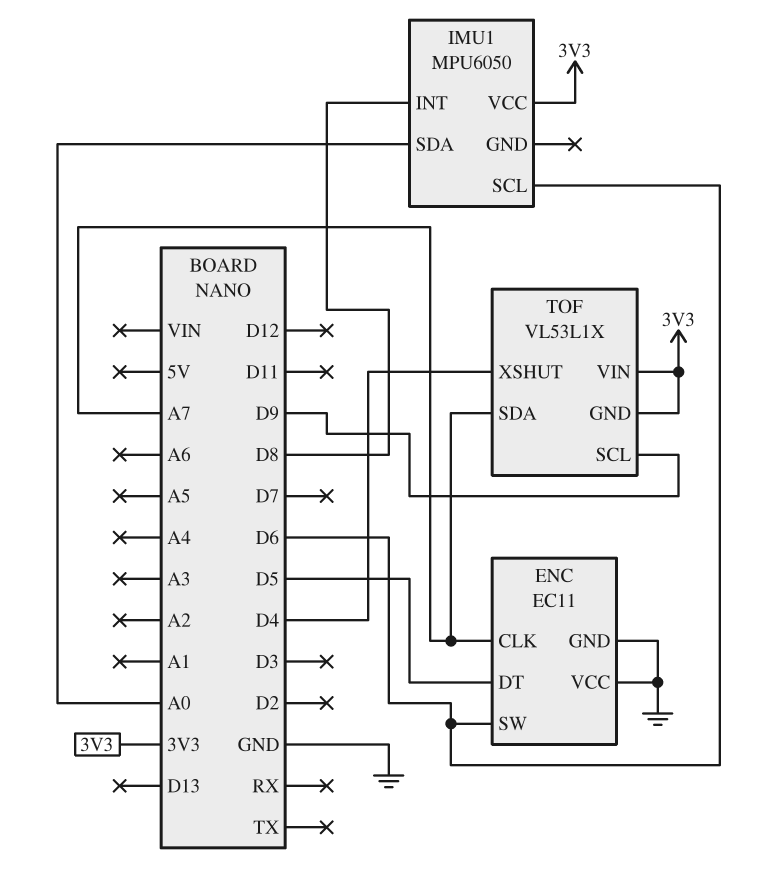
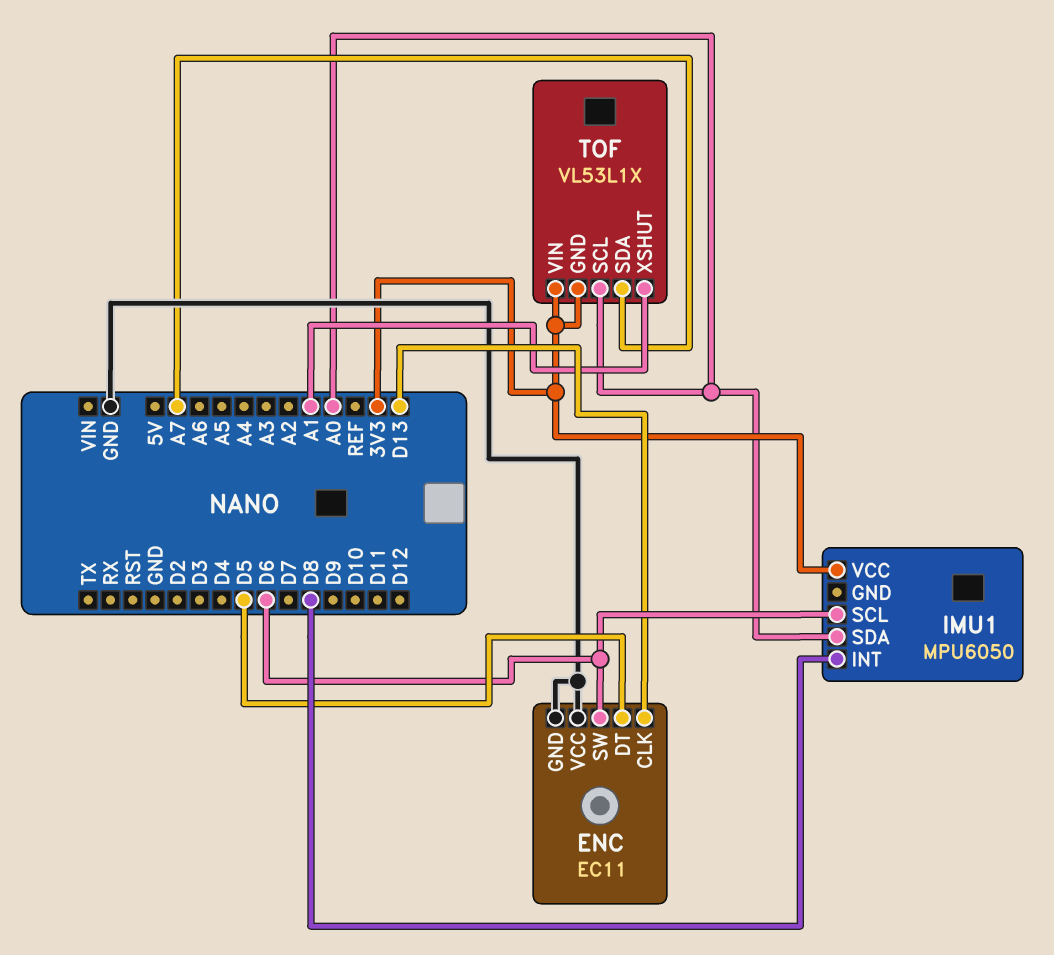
ENC pin CLK: A7 -> D13
TOF pin SCL: D9 -> A0
TOF pin XSHUT: D4 -> A1

